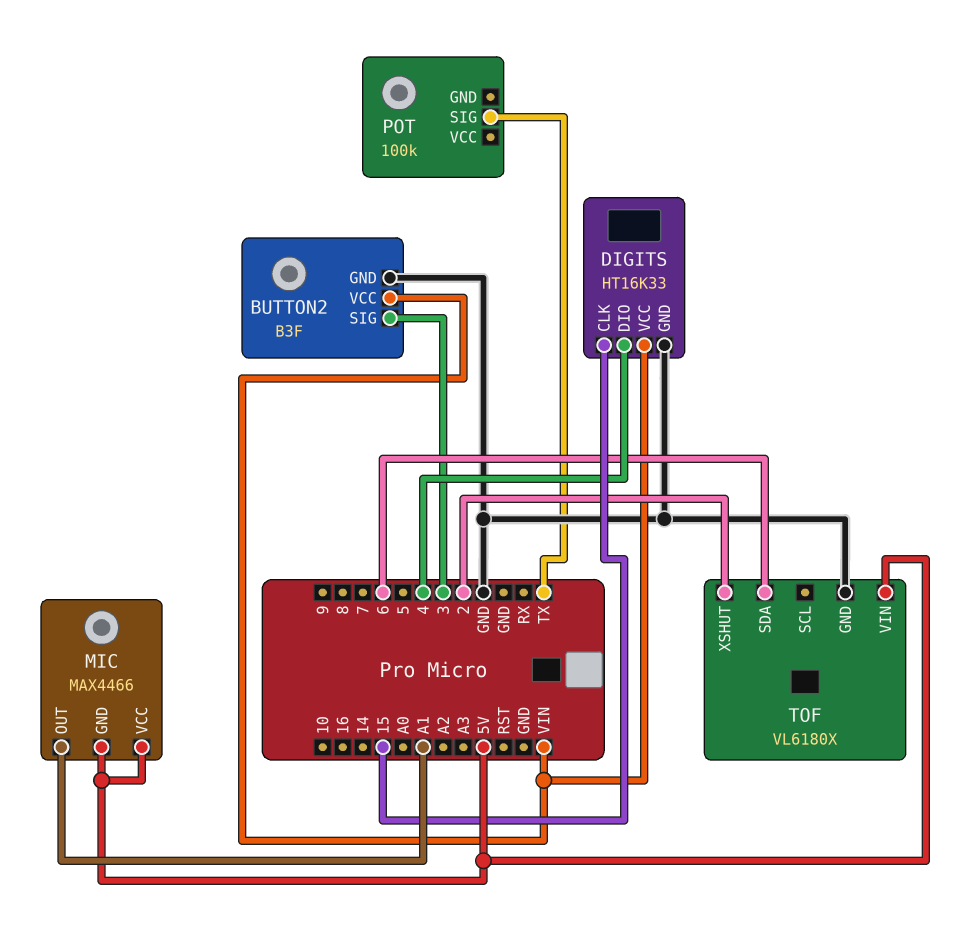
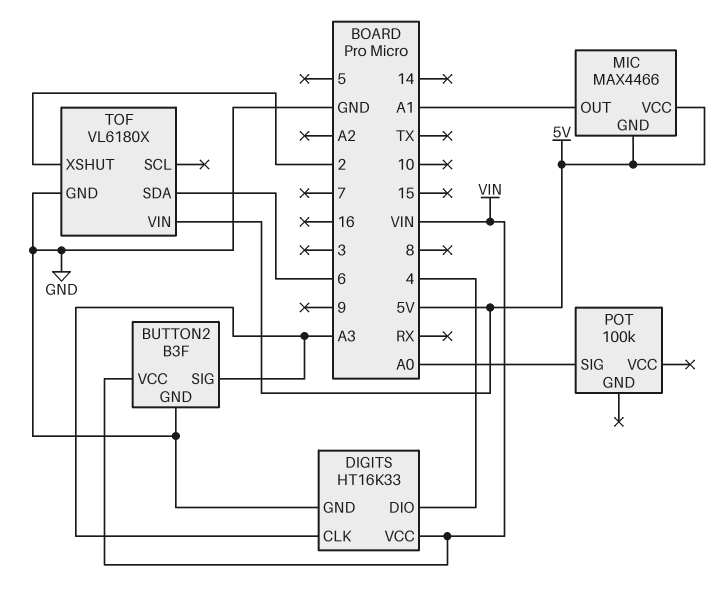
BUTTON2 pin SIG: 3 -> A3
DIGITS pin CLK: 15 -> A3
POT pin SIG: TX -> A0

